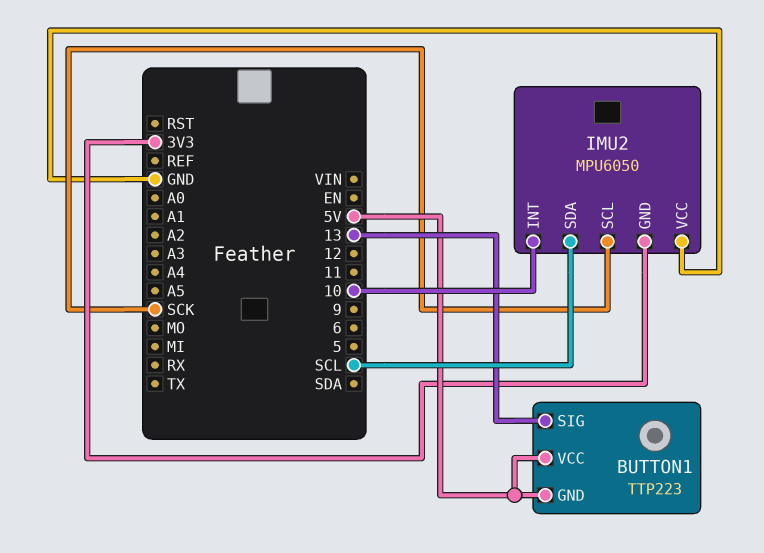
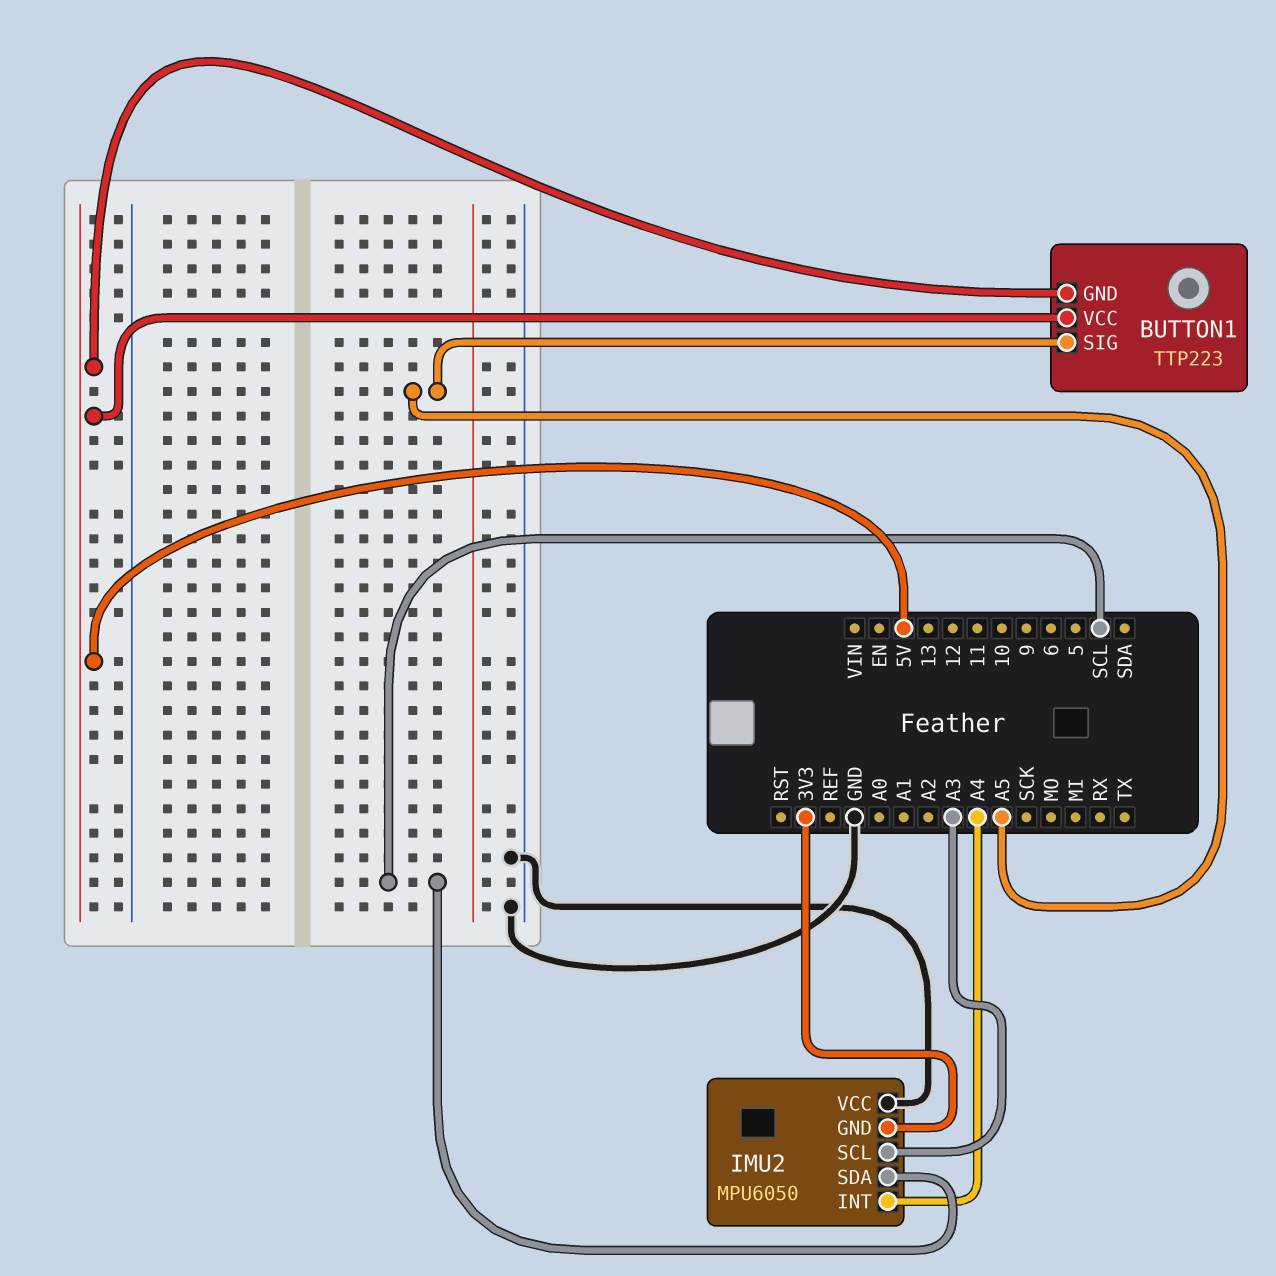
BUTTON1 pin SIG: 13 -> A5
IMU2 pin INT: 10 -> A4
IMU2 pin SCL: SCK -> A3

